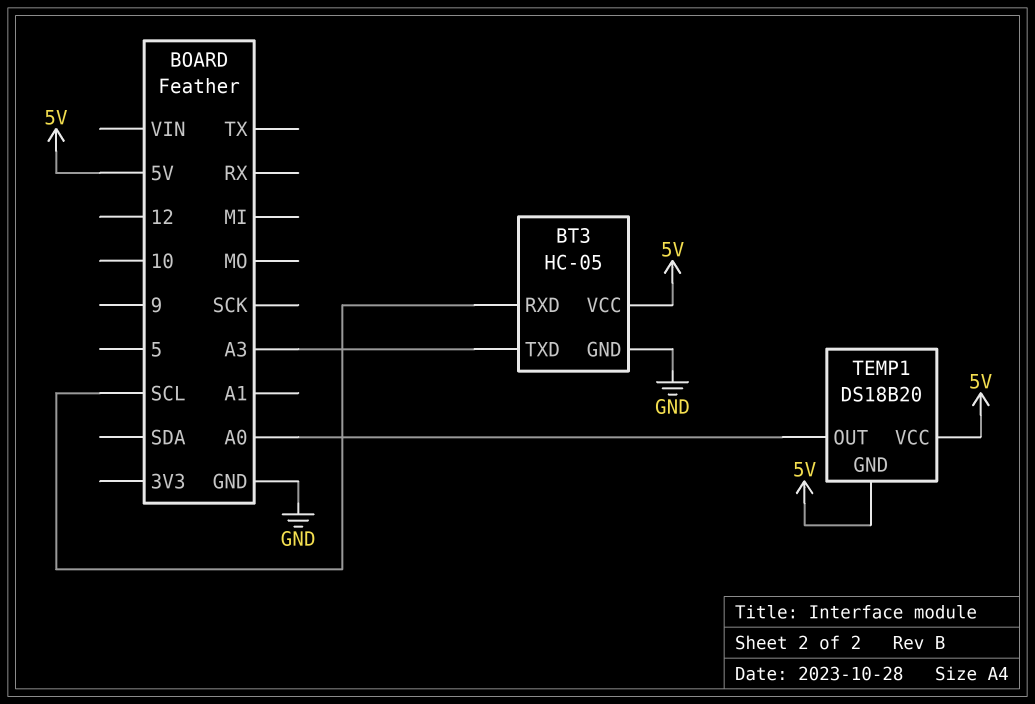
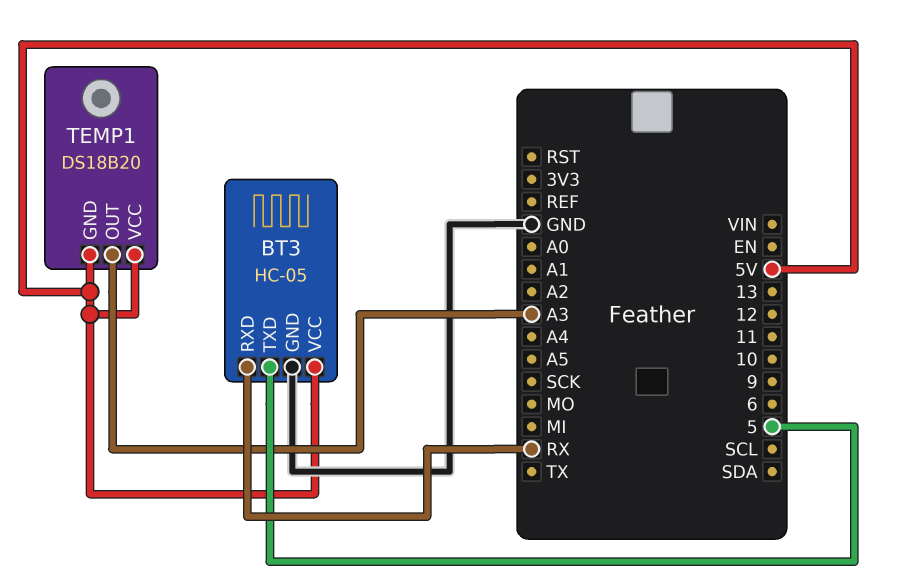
BT3 pin RXD: SCL -> RX
BT3 pin TXD: A3 -> 5
TEMP1 pin OUT: A0 -> A3

